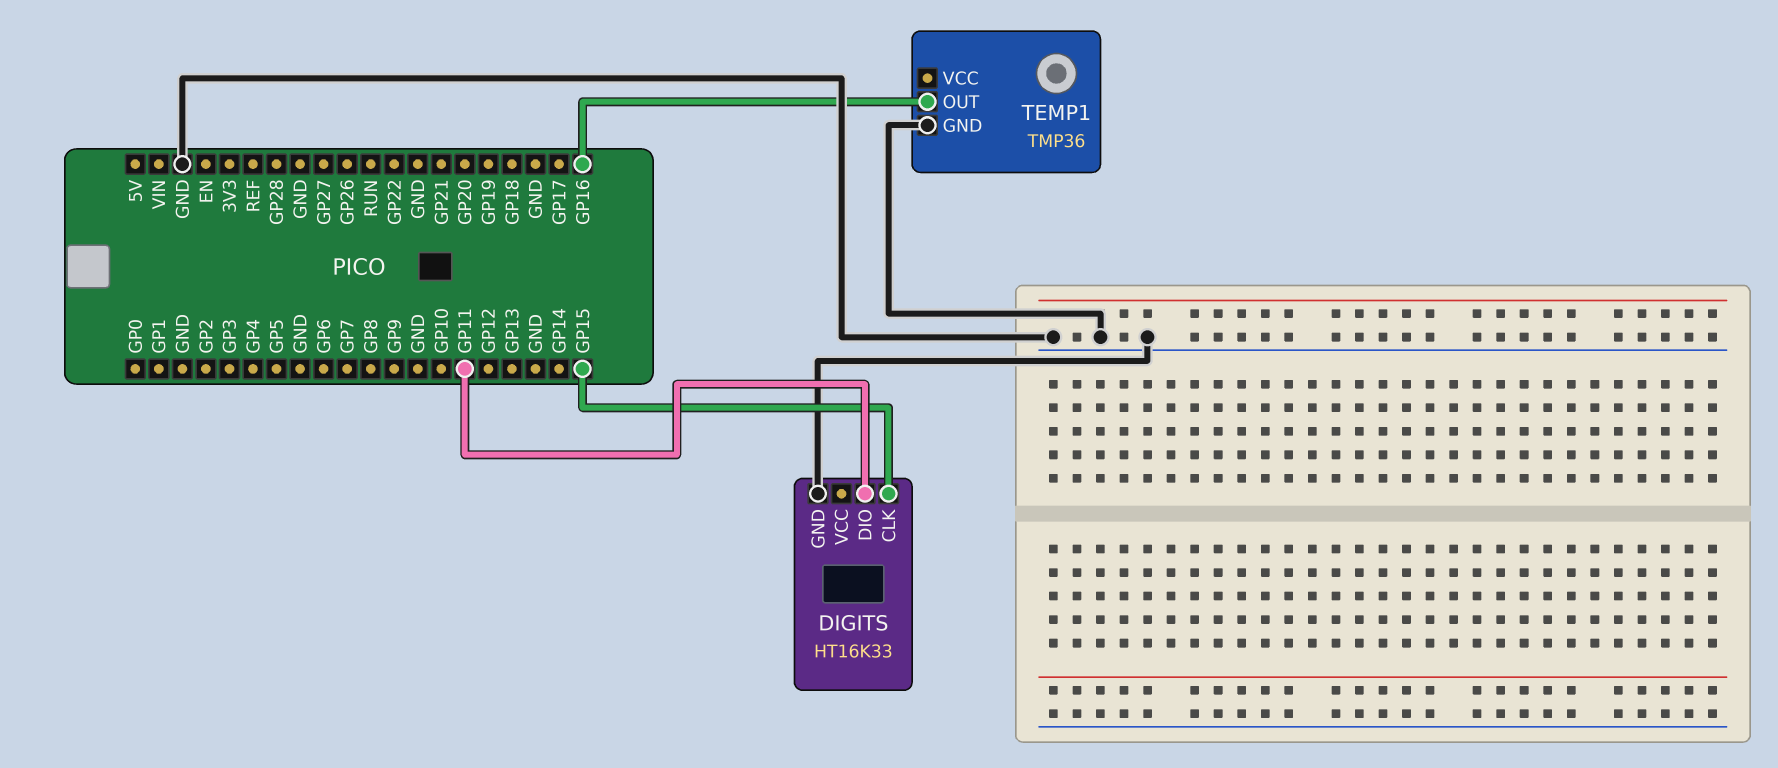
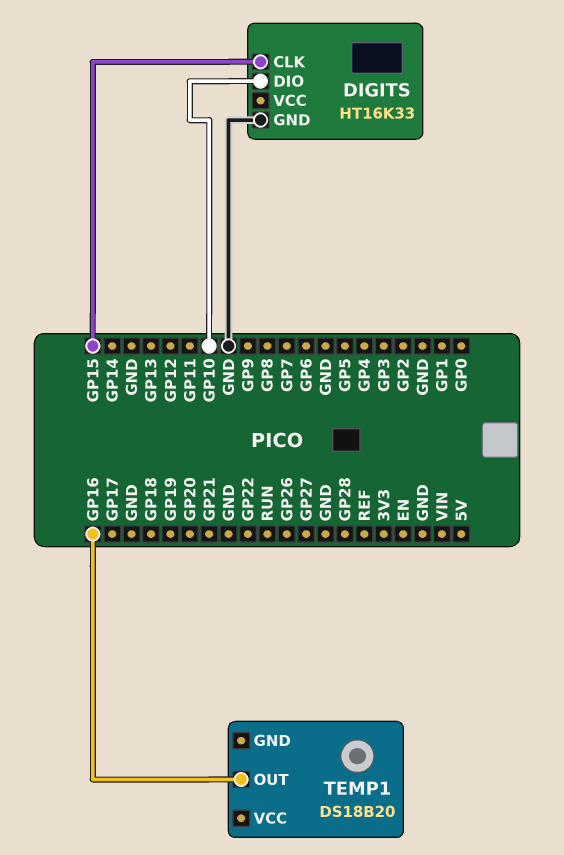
DIGITS pin DIO: GP11 -> GP10
TEMP1: TMP36 -> DS18B20
TEMP1 pin GND: GND -> none

